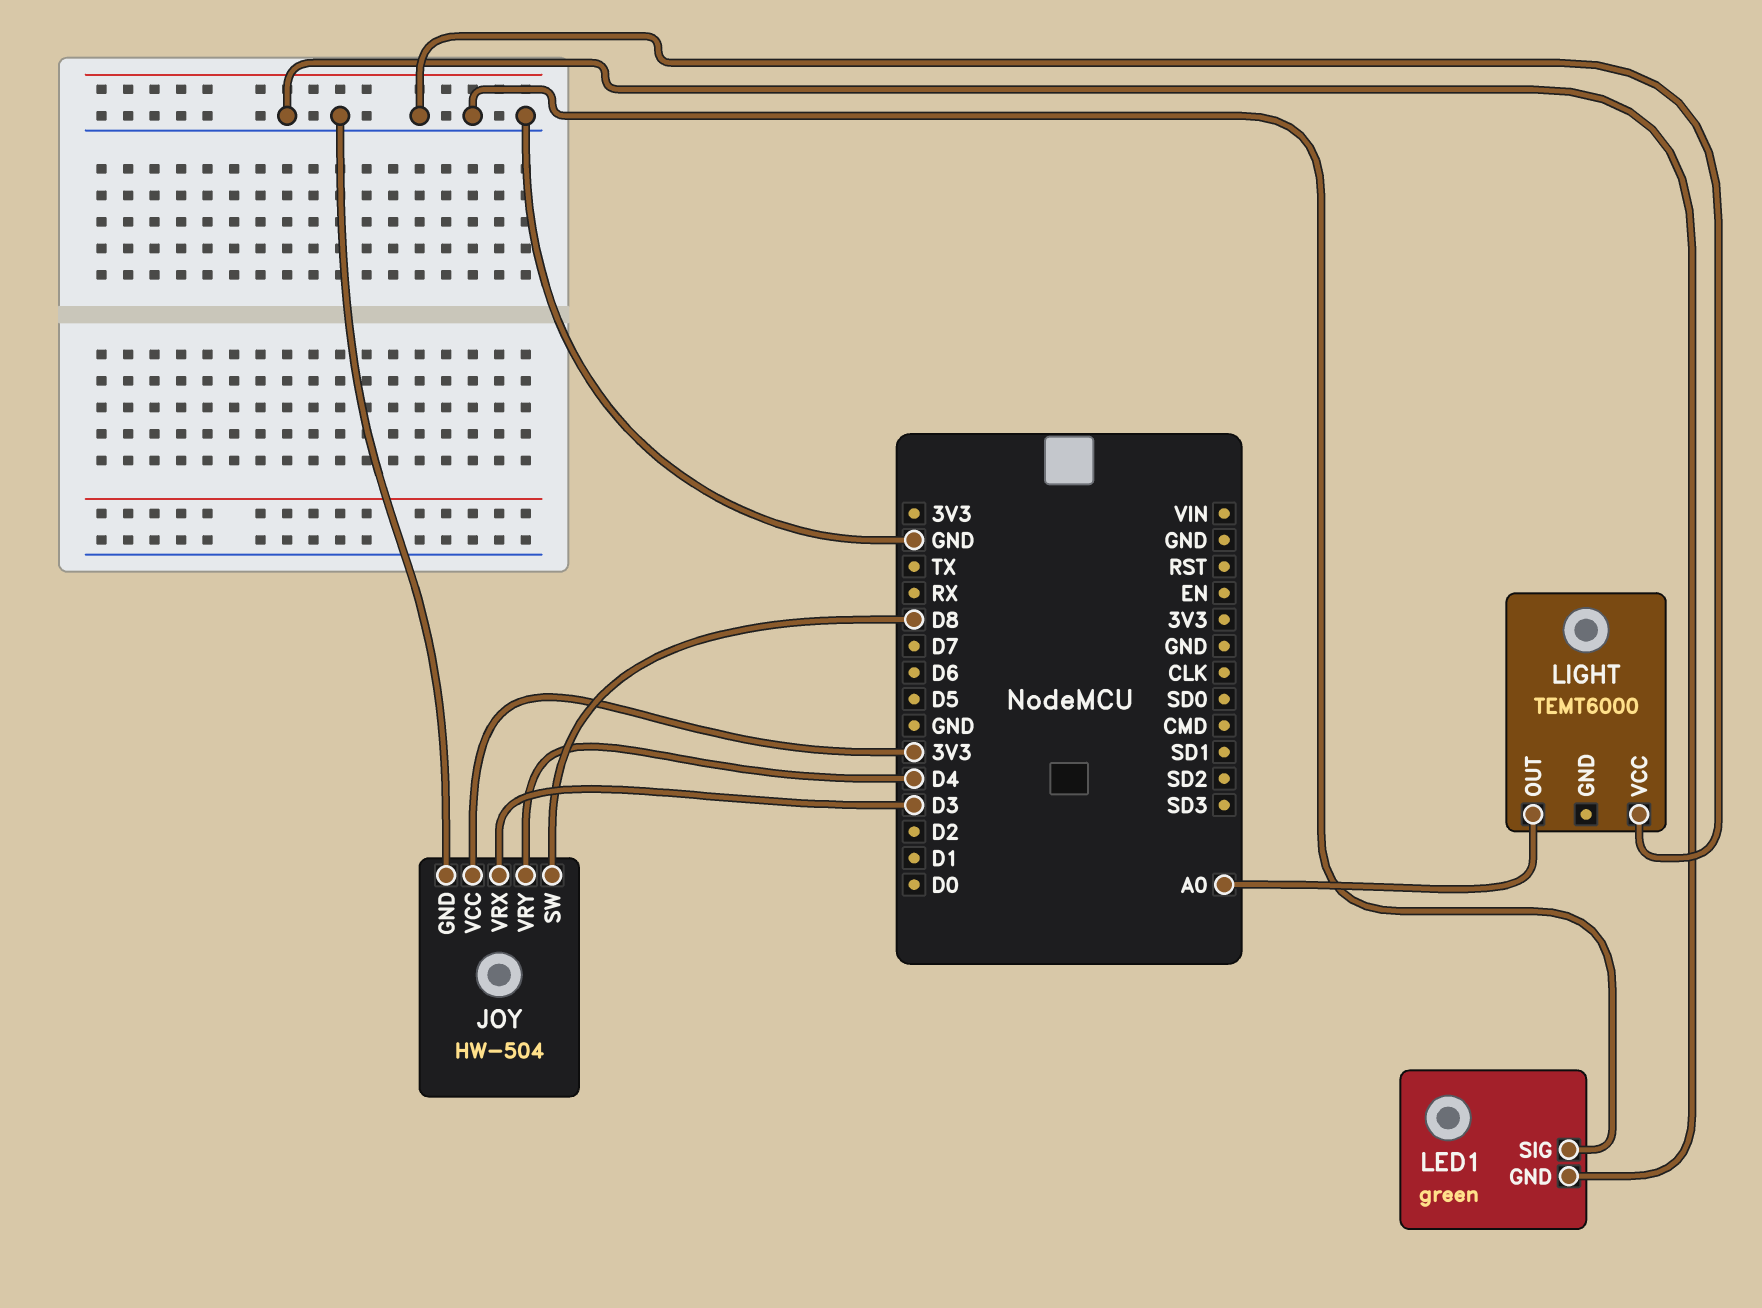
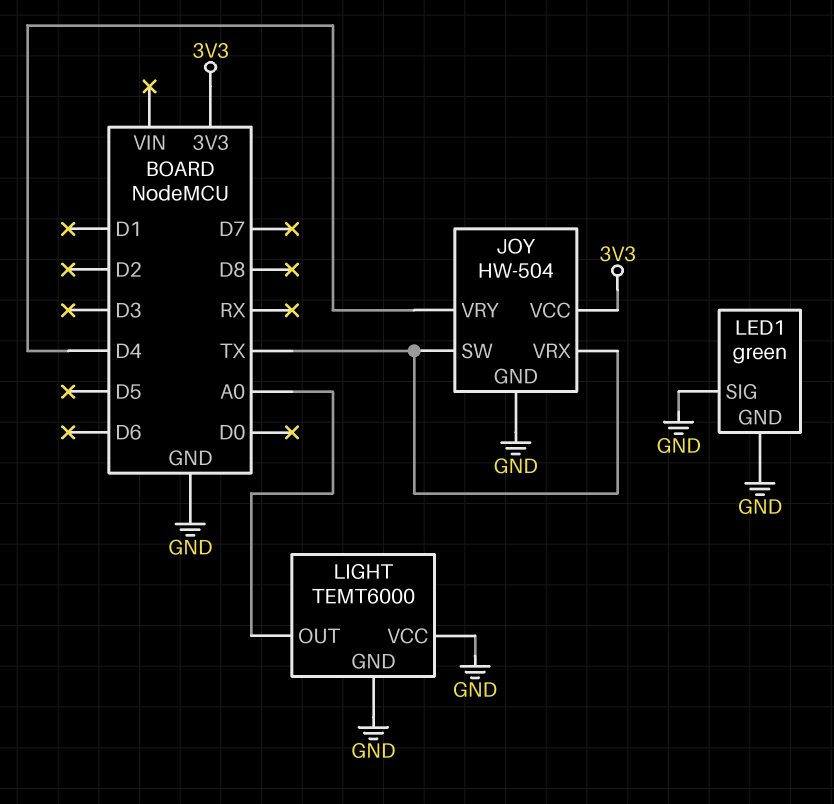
JOY pin SW: D8 -> TX
JOY pin VRX: D3 -> TX
LIGHT pin GND: none -> GND

